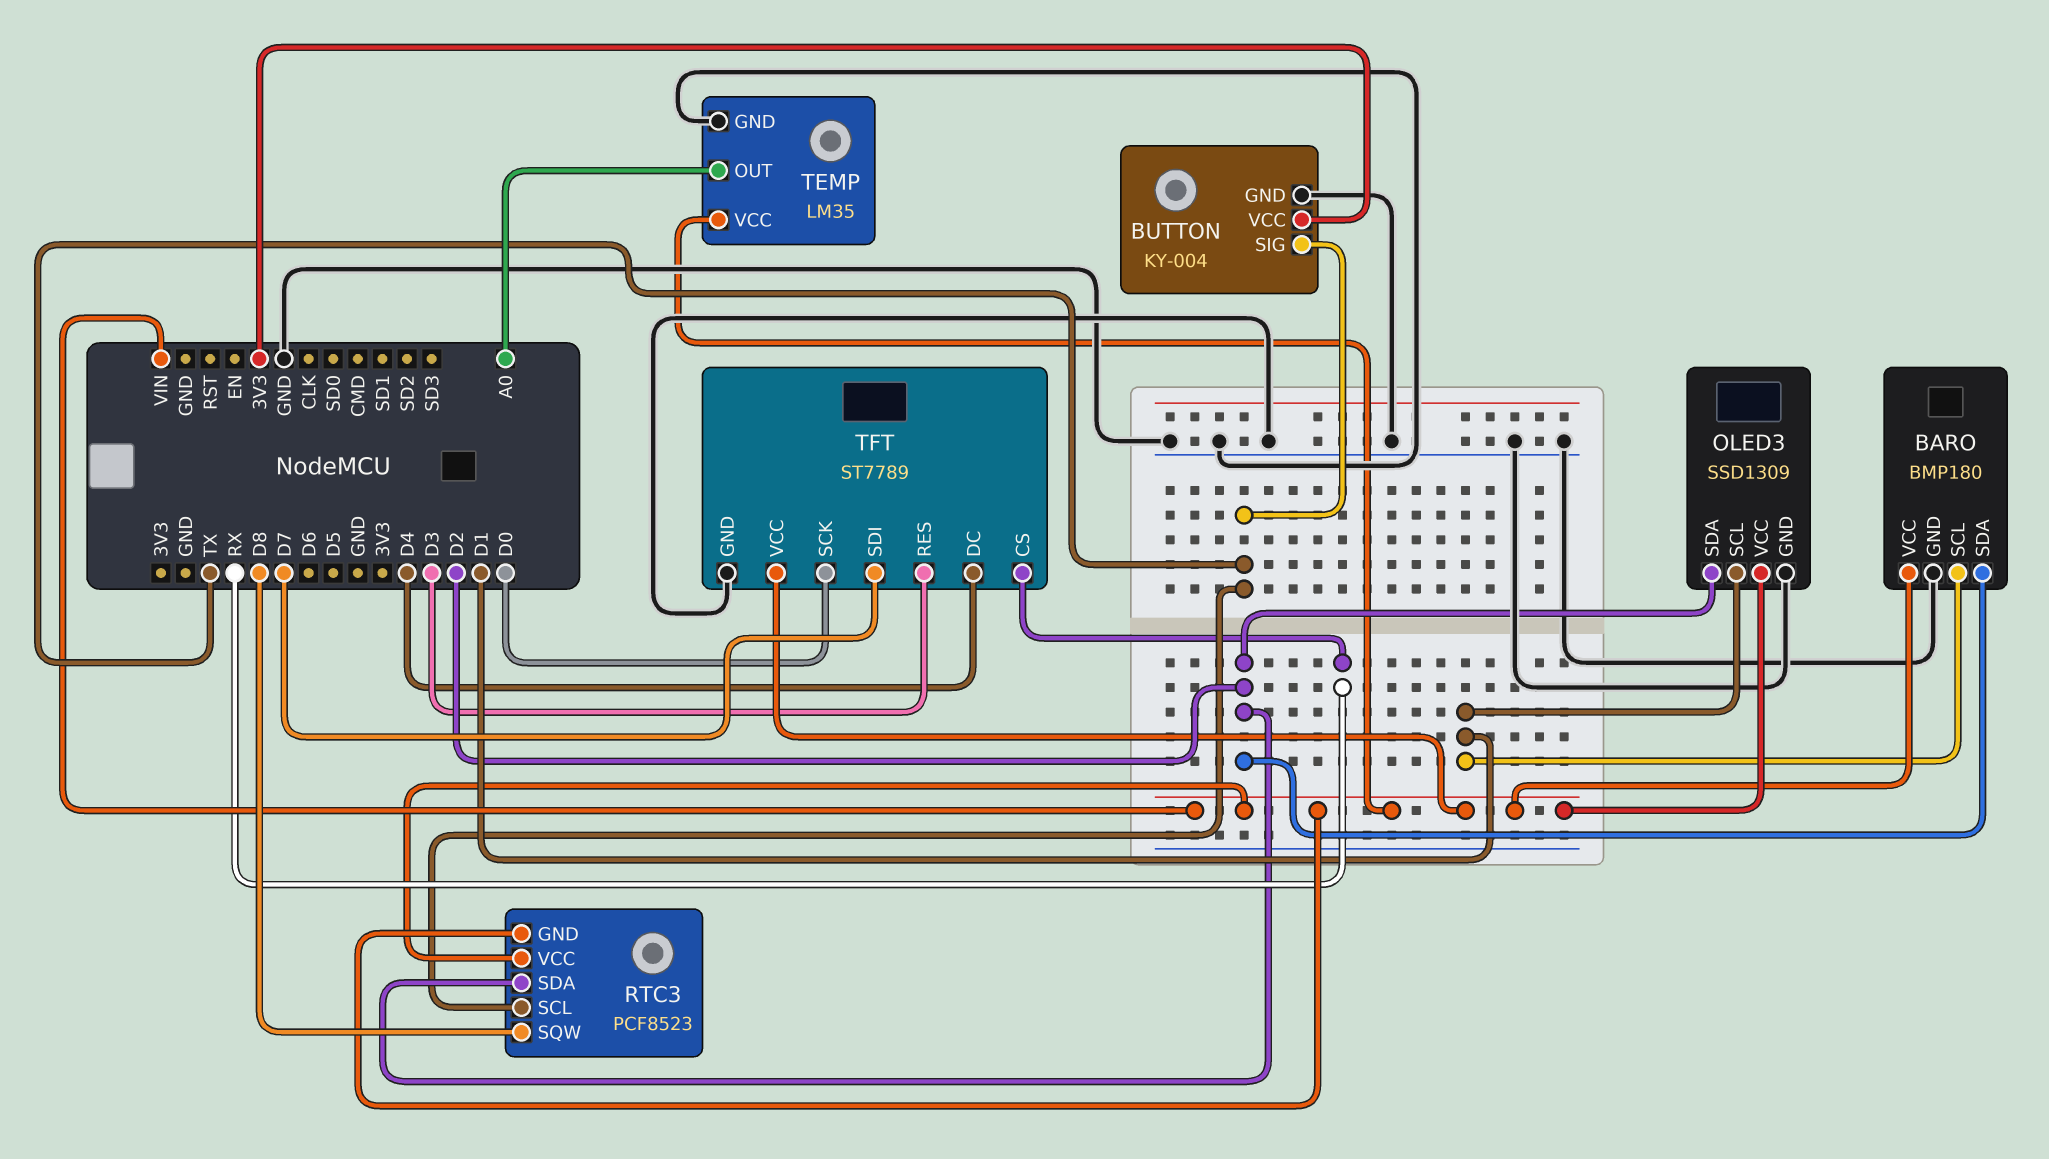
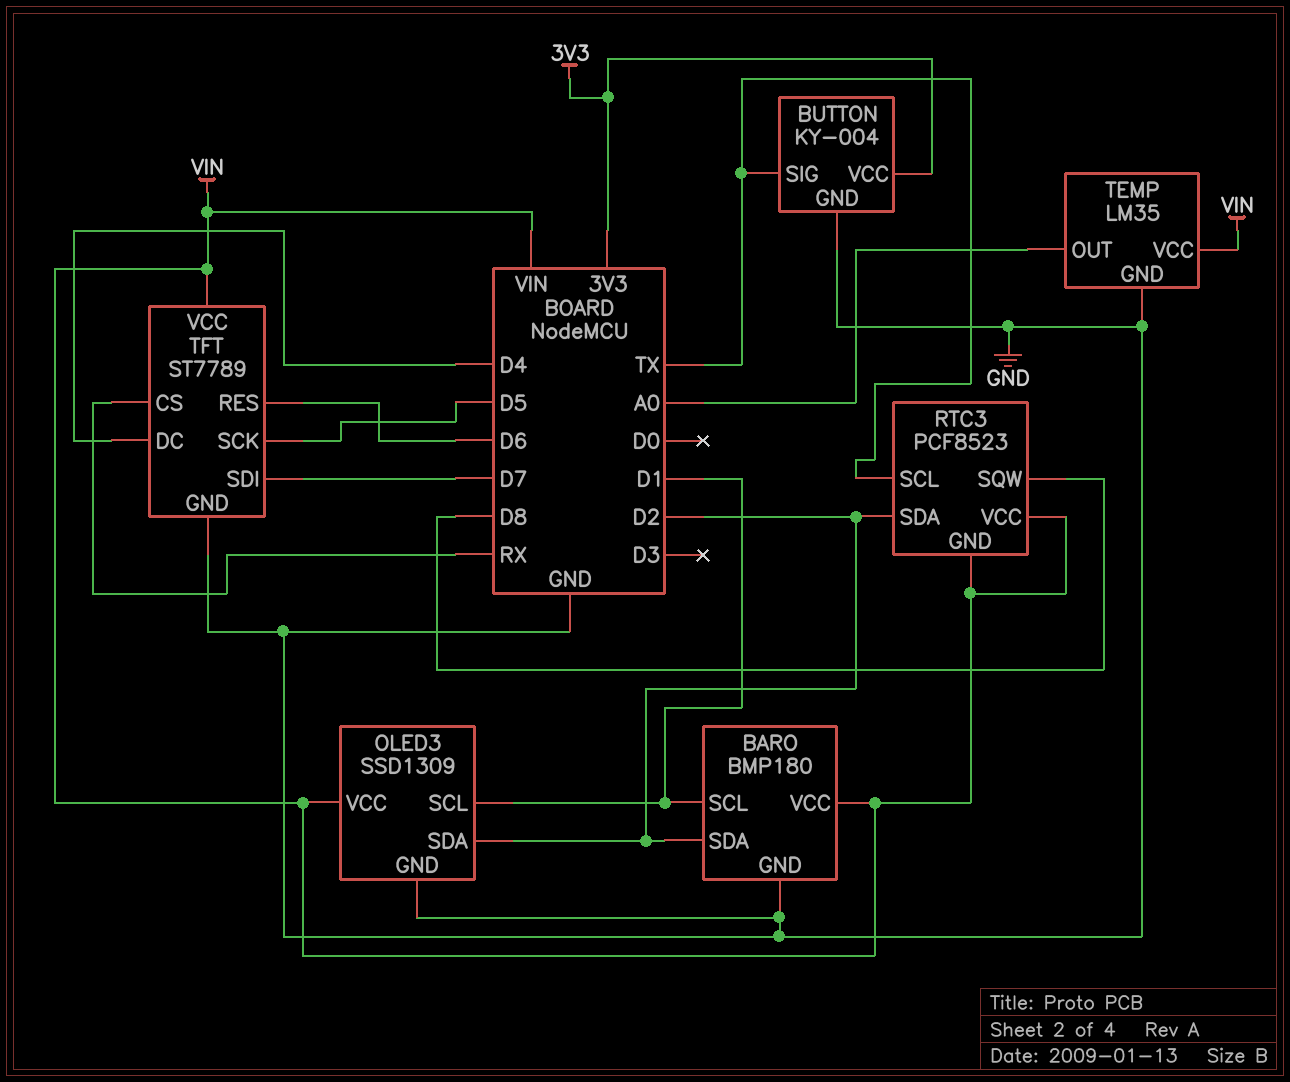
TFT pin RES: D3 -> D6
TFT pin SCK: D0 -> D5

